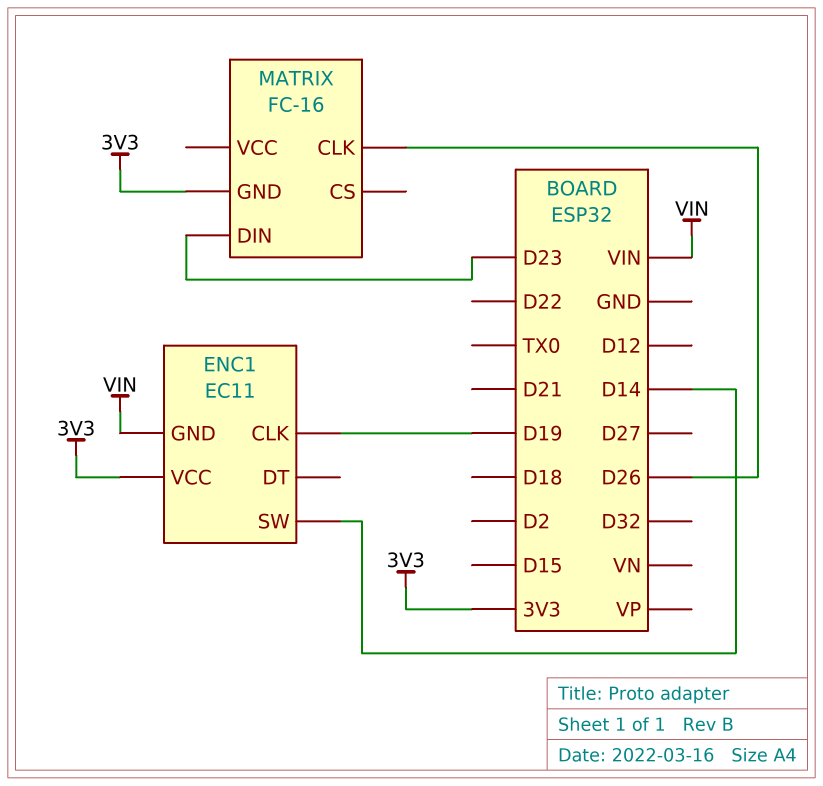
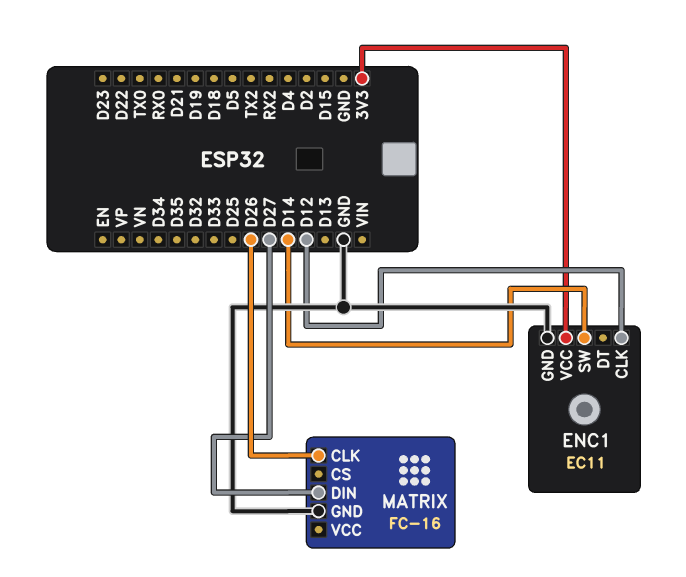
ENC1 pin CLK: D19 -> D12
ENC1 pin GND: VIN -> GND
MATRIX pin DIN: D23 -> D27
MATRIX pin GND: 3V3 -> GND

